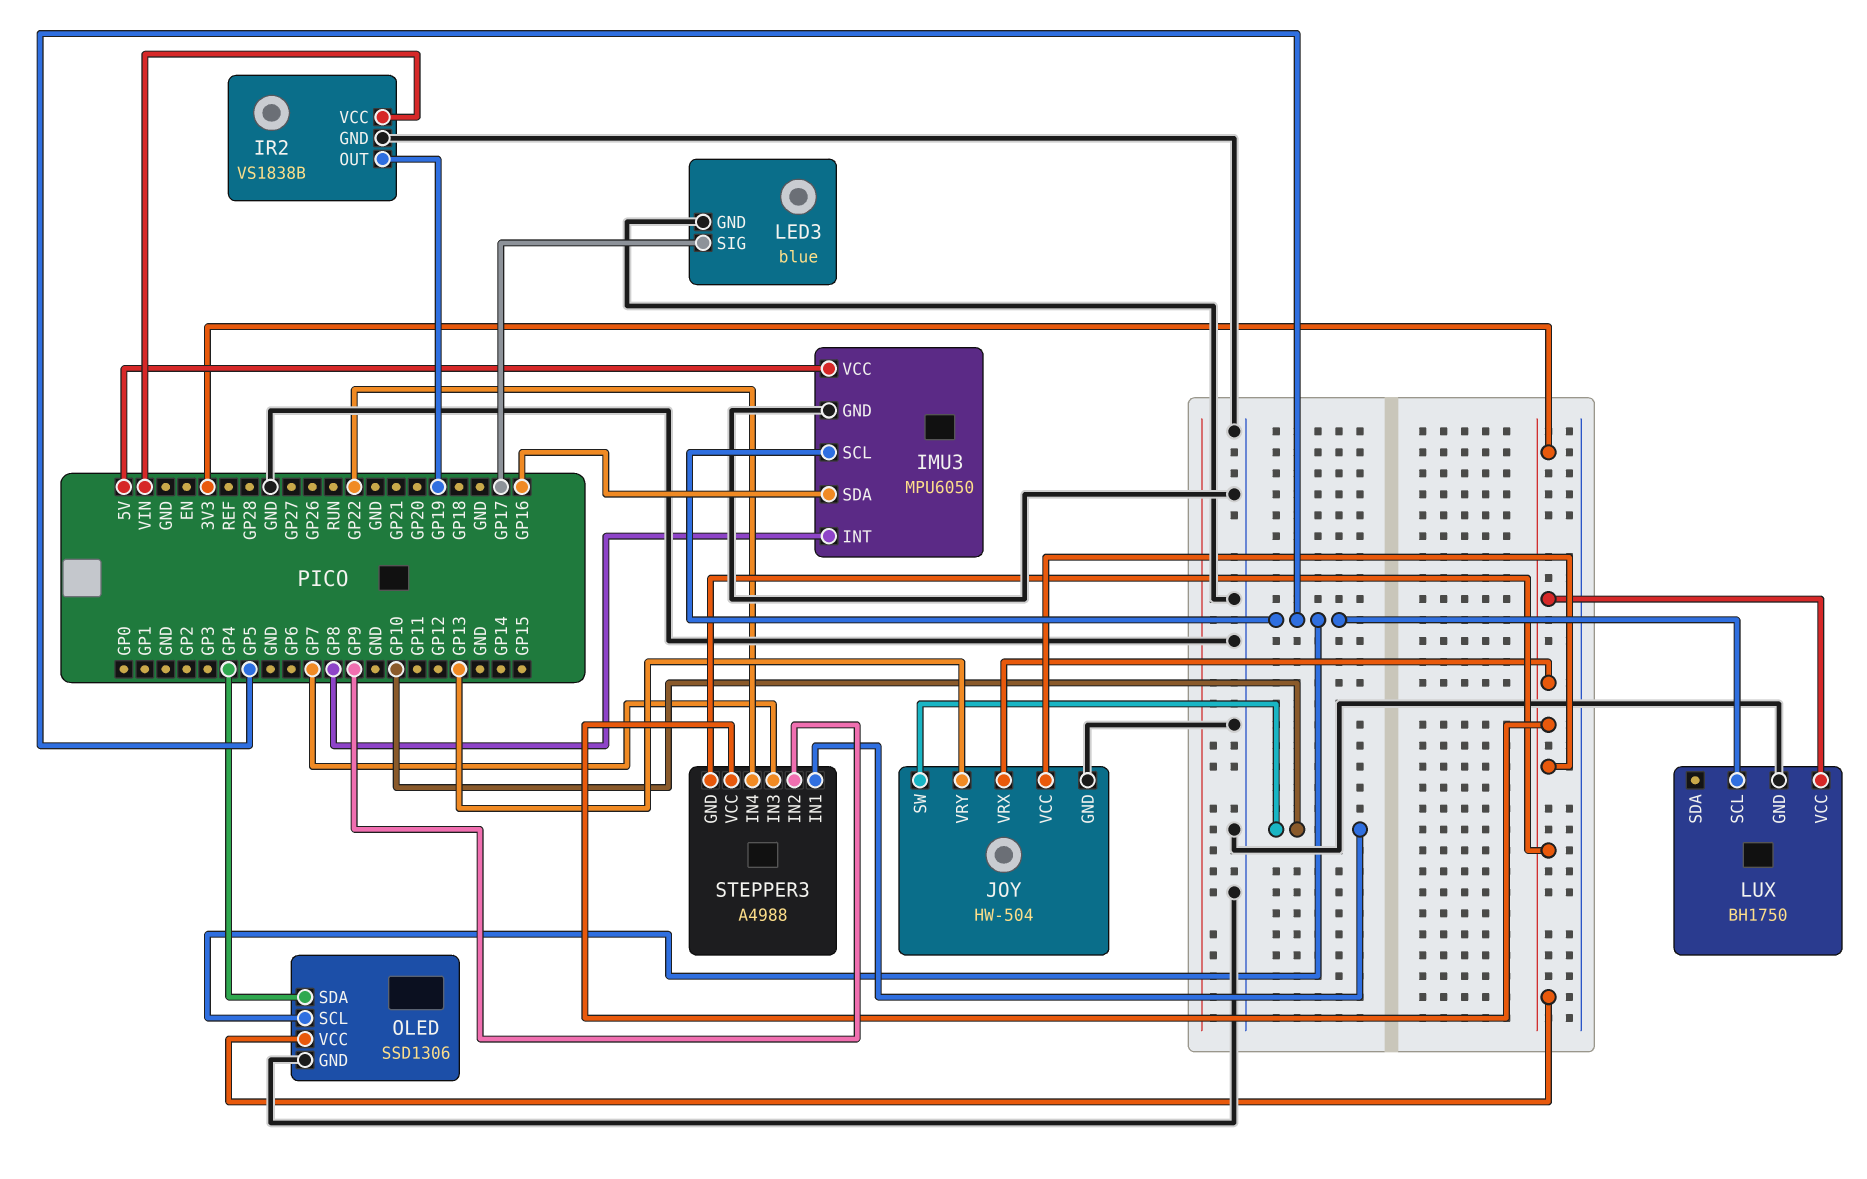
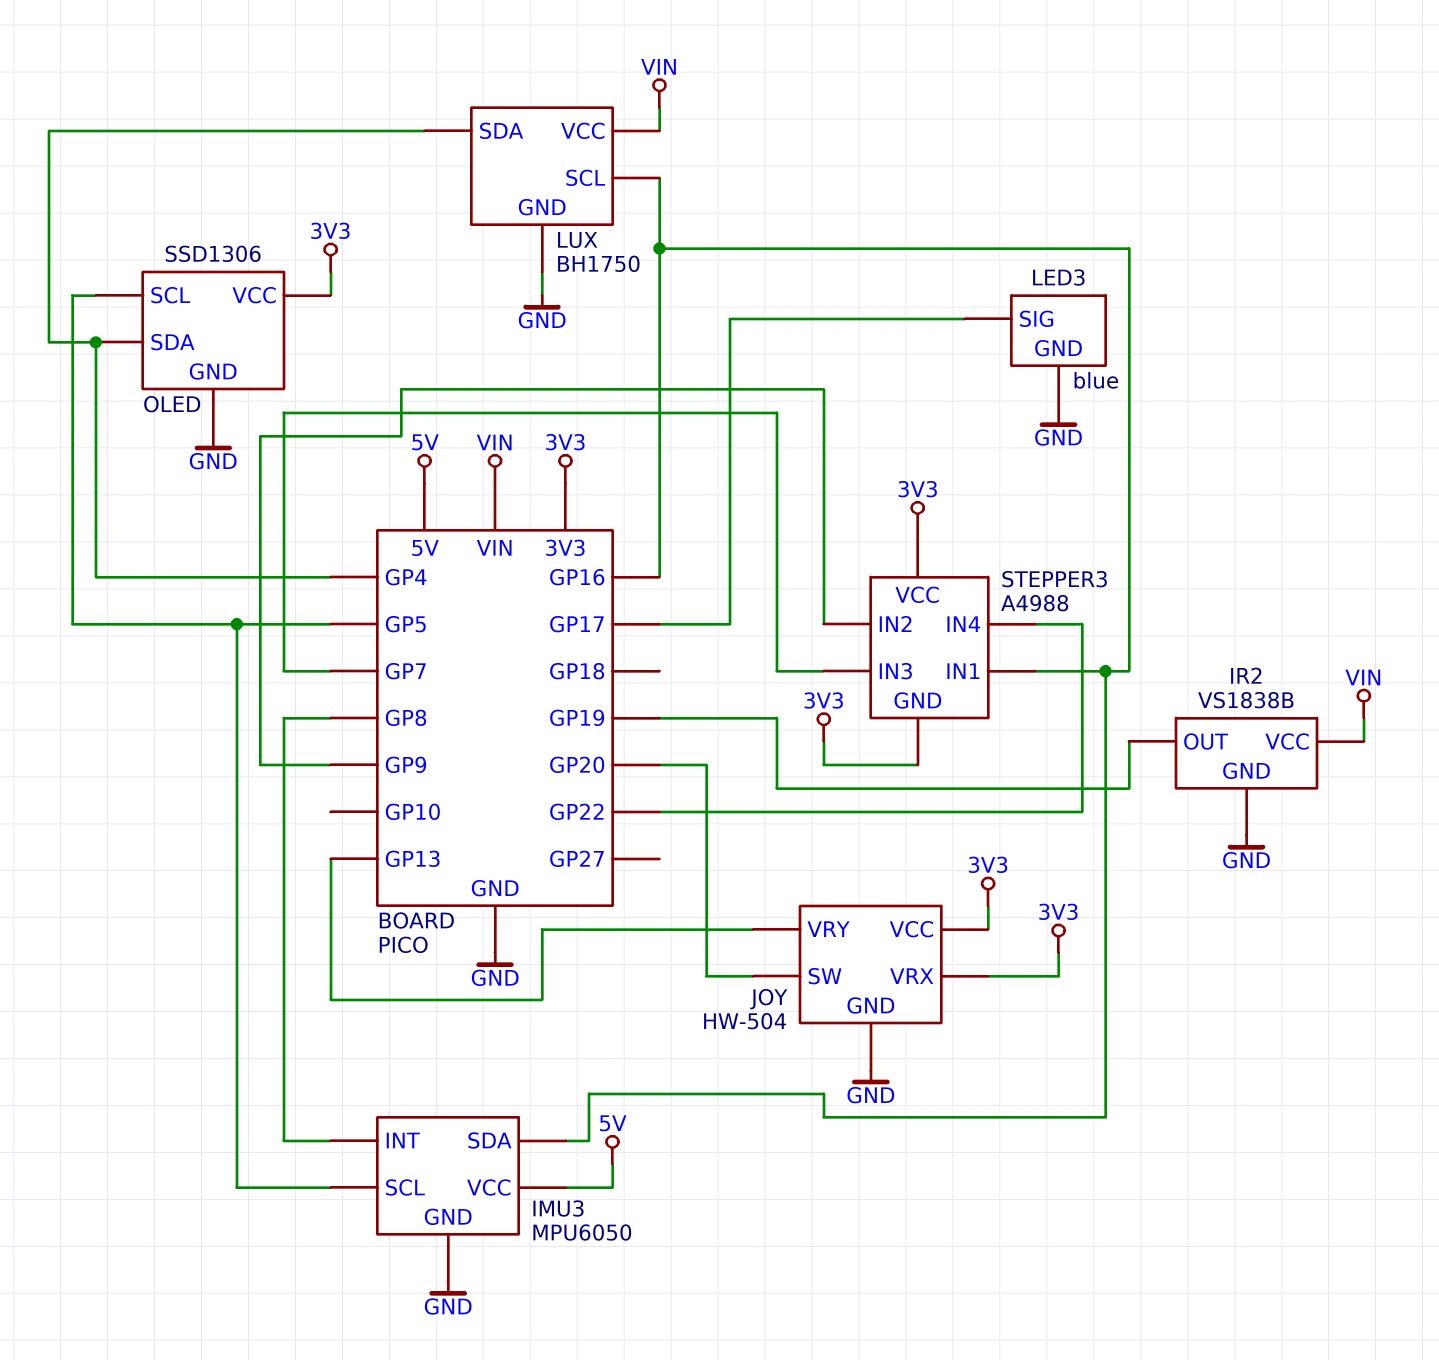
JOY pin SW: GP10 -> GP20
LUX pin SCL: GP5 -> GP16
LUX pin SDA: none -> GP4
LUX pin VCC: 3V3 -> VIN
STEPPER3 pin IN1: GP10 -> GP16

